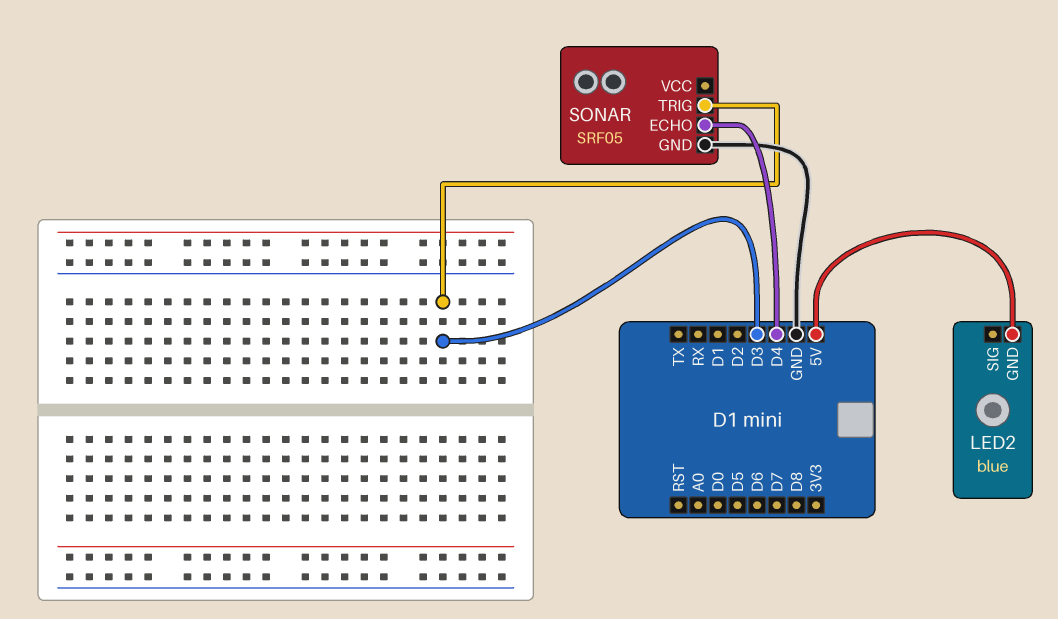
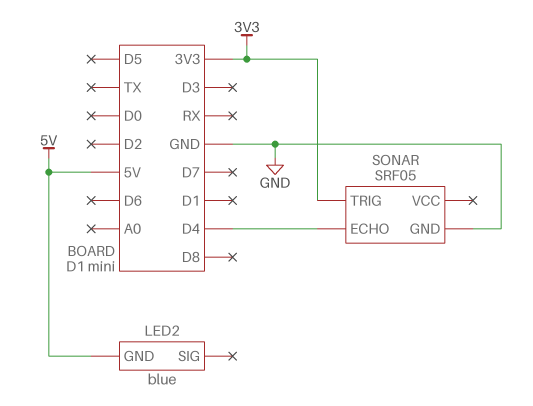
SONAR pin TRIG: D3 -> 3V3

